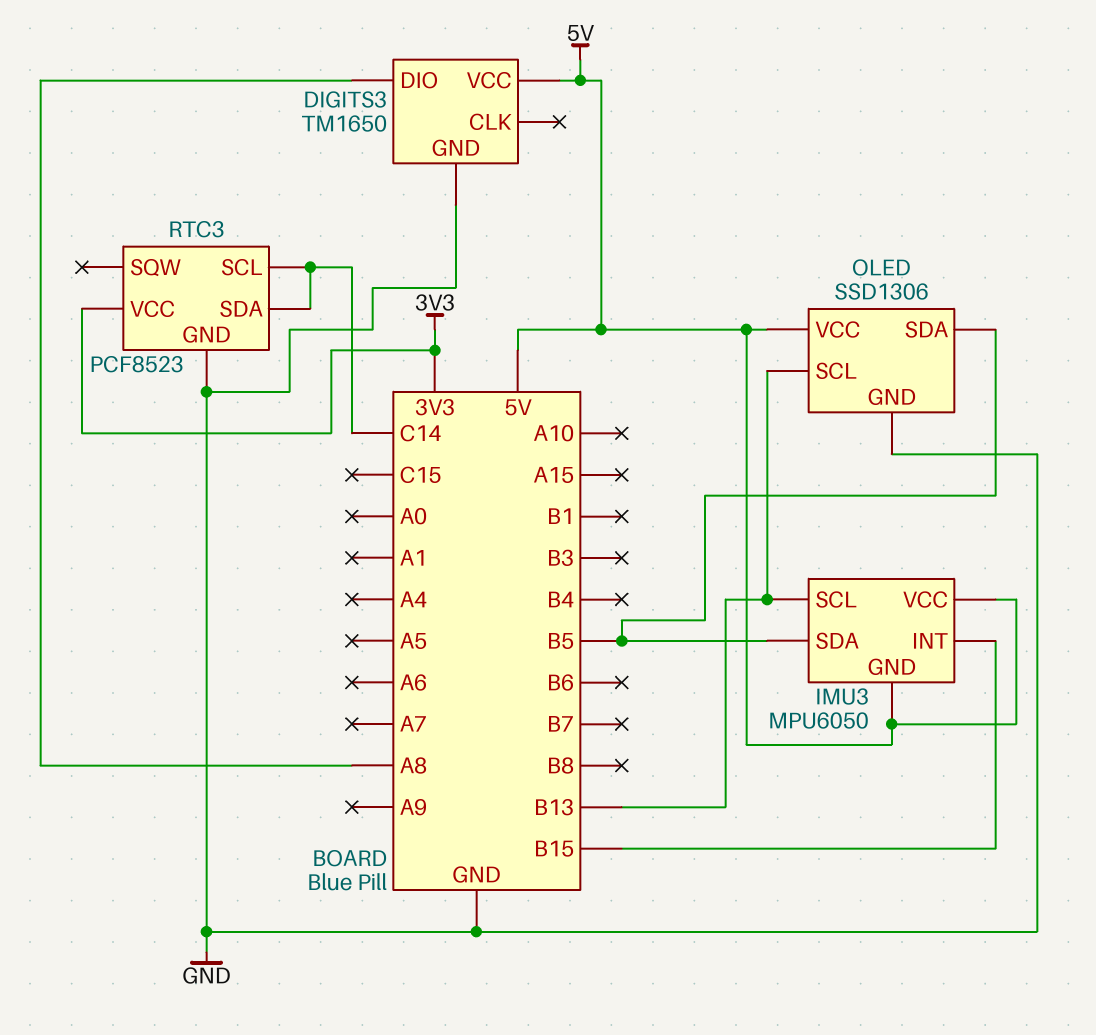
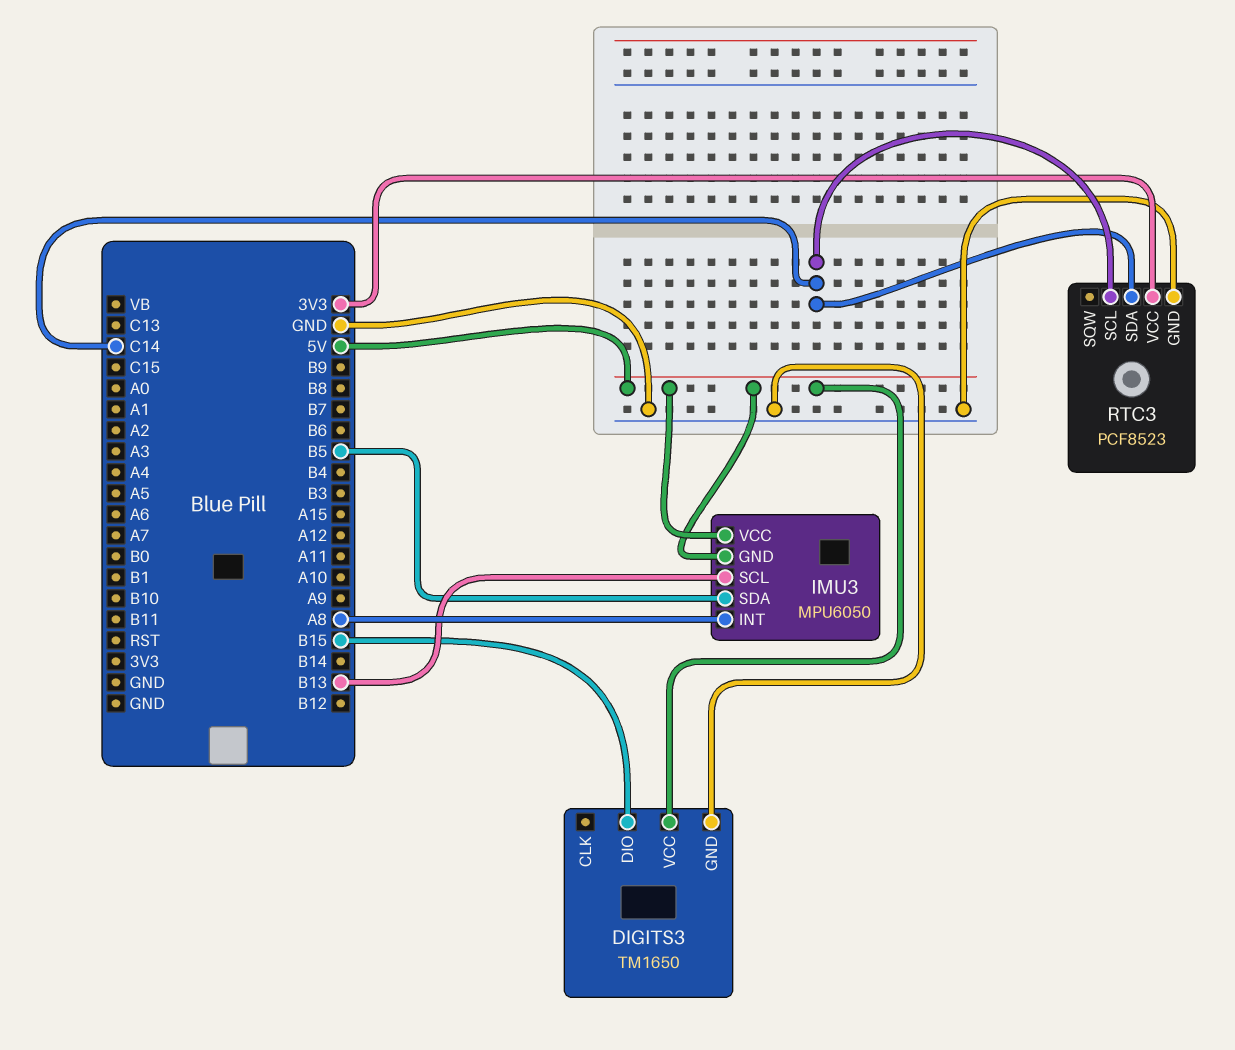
DIGITS3 pin DIO: A8 -> B15
IMU3 pin INT: B15 -> A8
OLED: SSD1306 -> none
OLED pin GND: GND -> none
OLED pin SCL: B13 -> none
OLED pin SDA: B5 -> none
OLED pin VCC: 5V -> none

